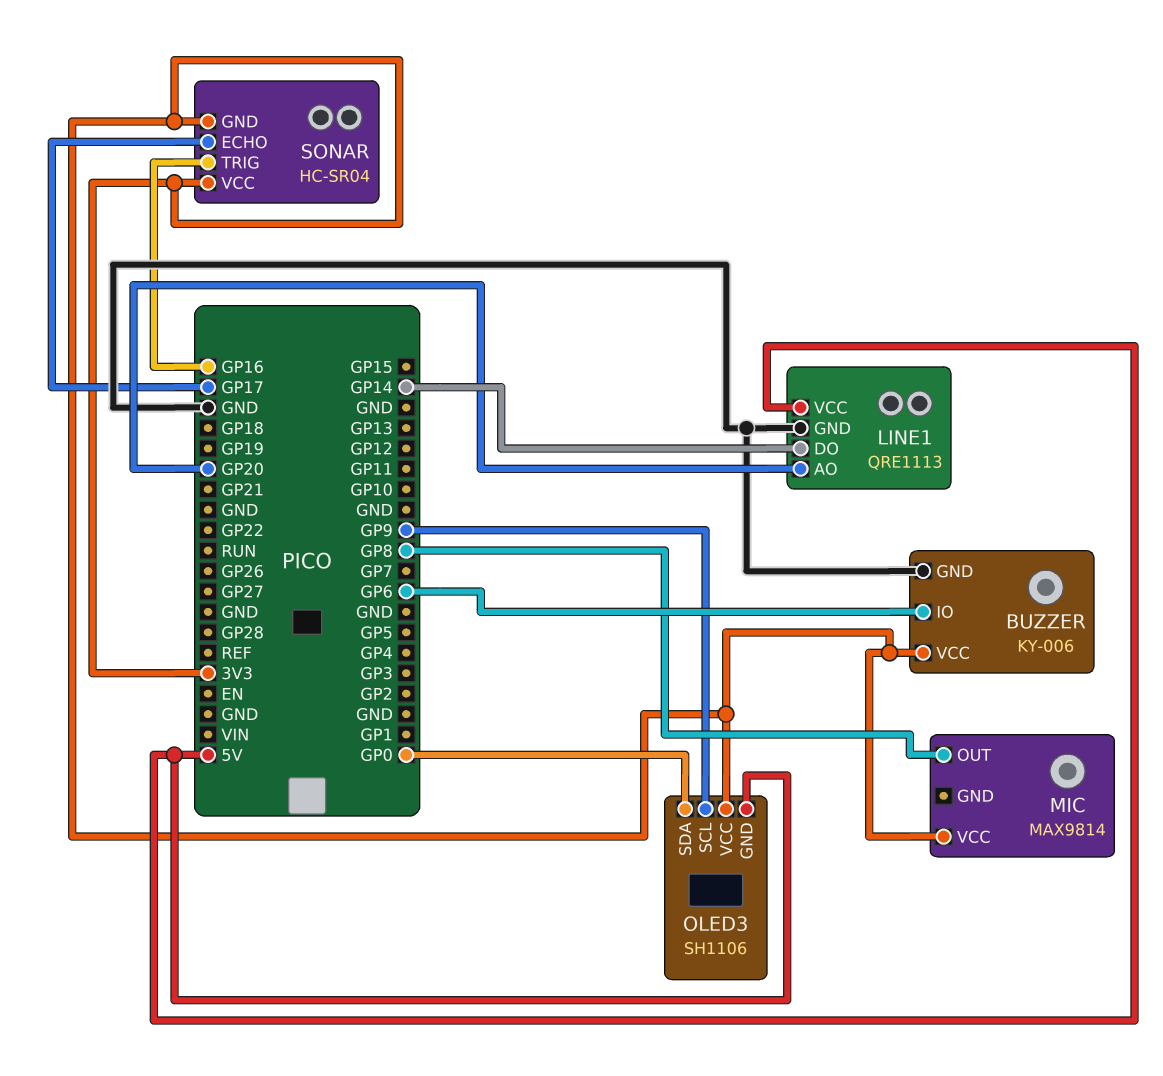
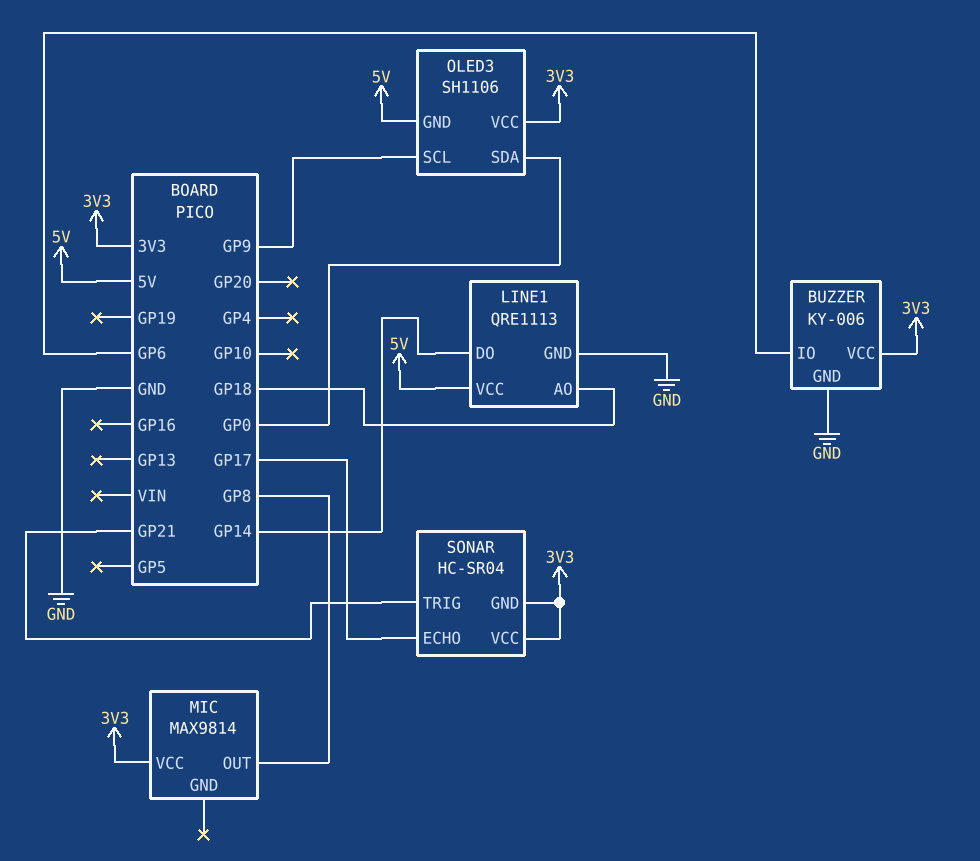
LINE1 pin AO: GP20 -> GP18
SONAR pin TRIG: GP16 -> GP21

